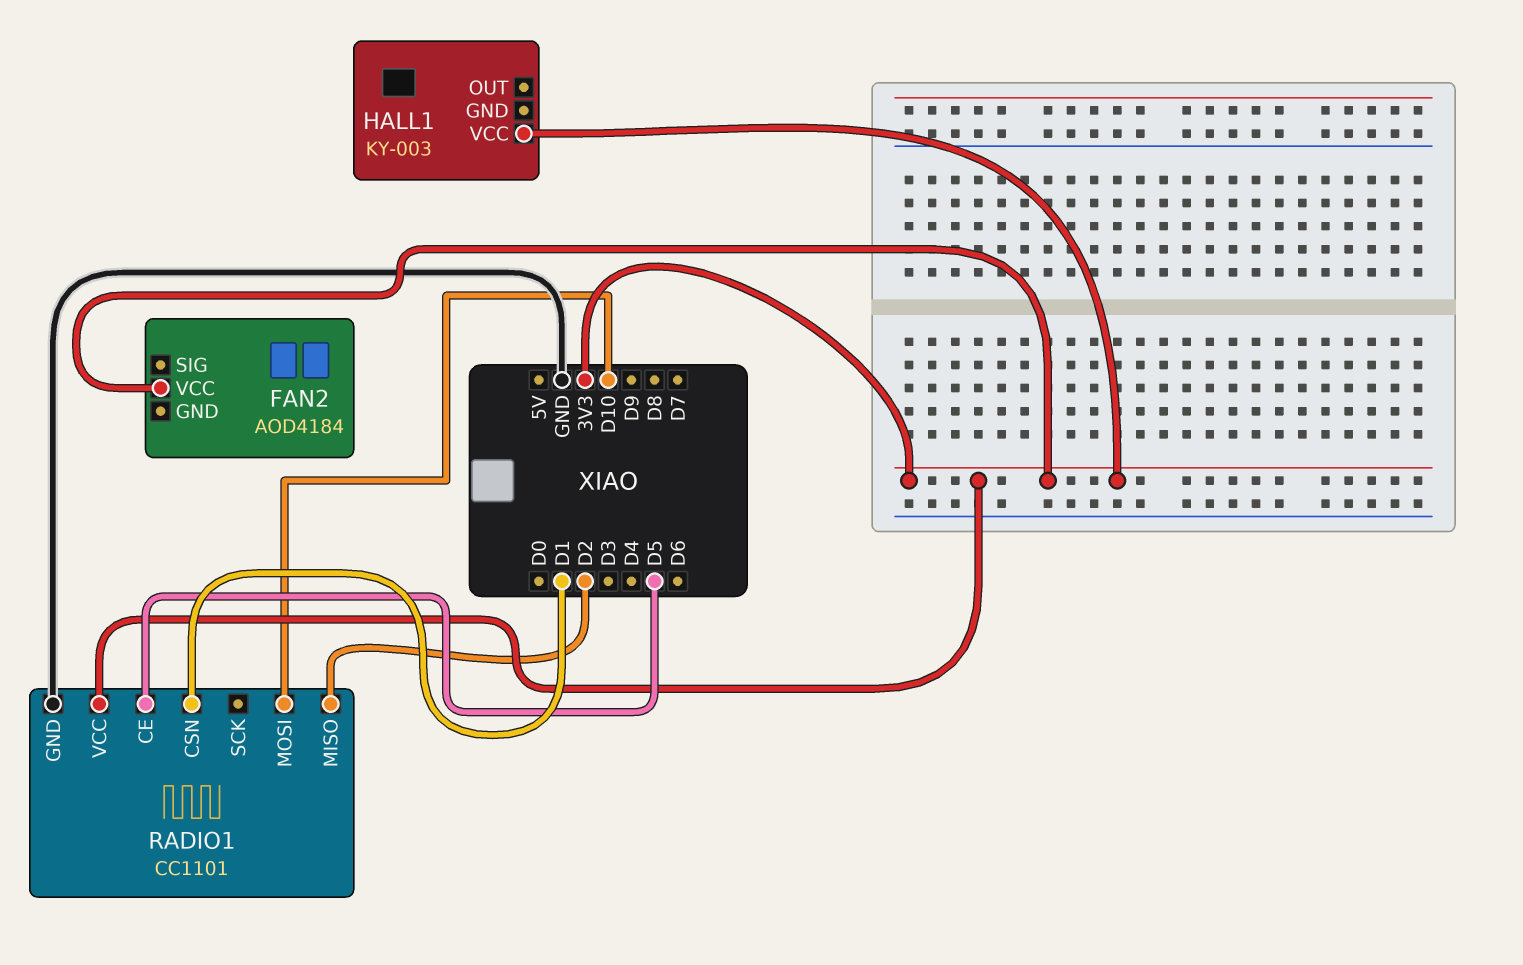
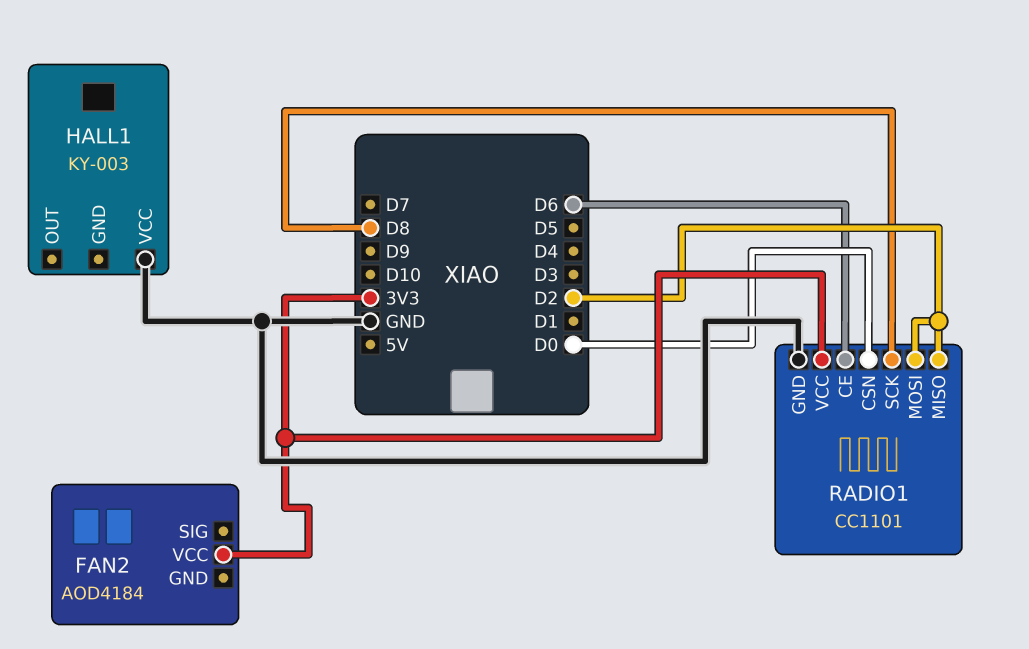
HALL1 pin VCC: 3V3 -> GND
RADIO1 pin CE: D5 -> D6
RADIO1 pin CSN: D1 -> D0
RADIO1 pin MOSI: D10 -> D2
RADIO1 pin SCK: none -> D8

